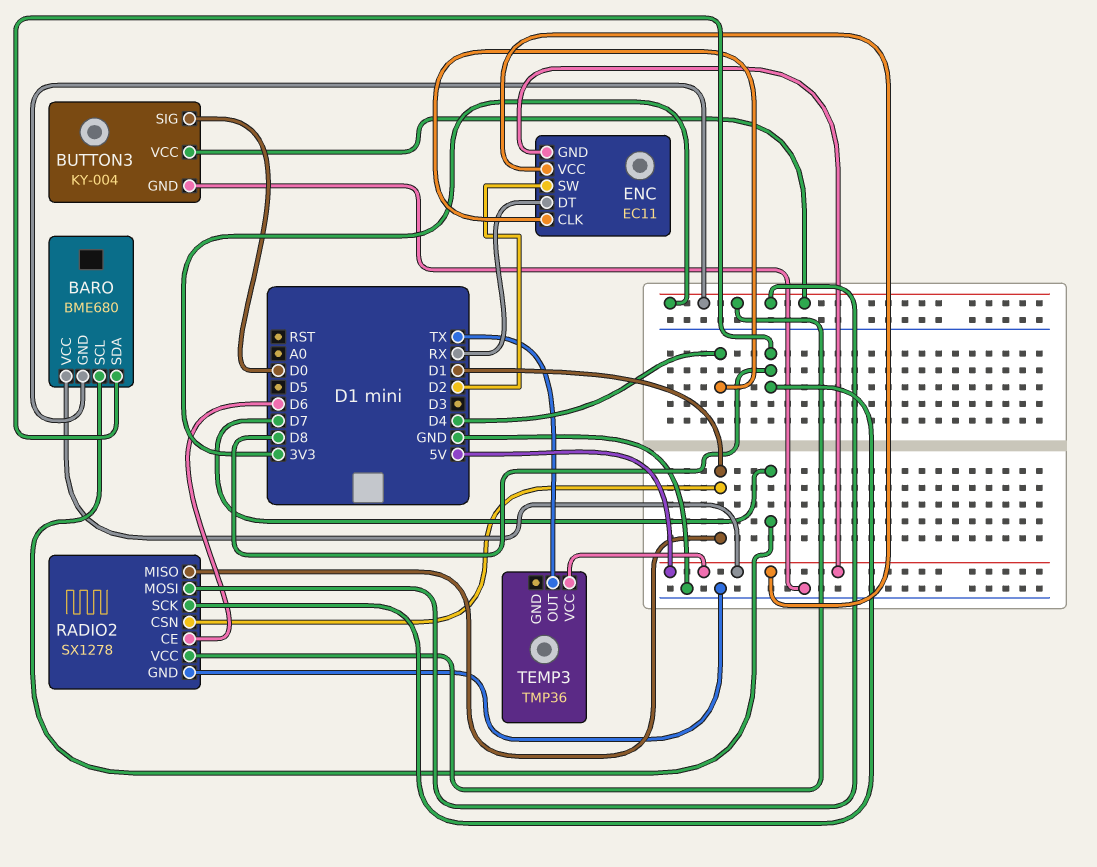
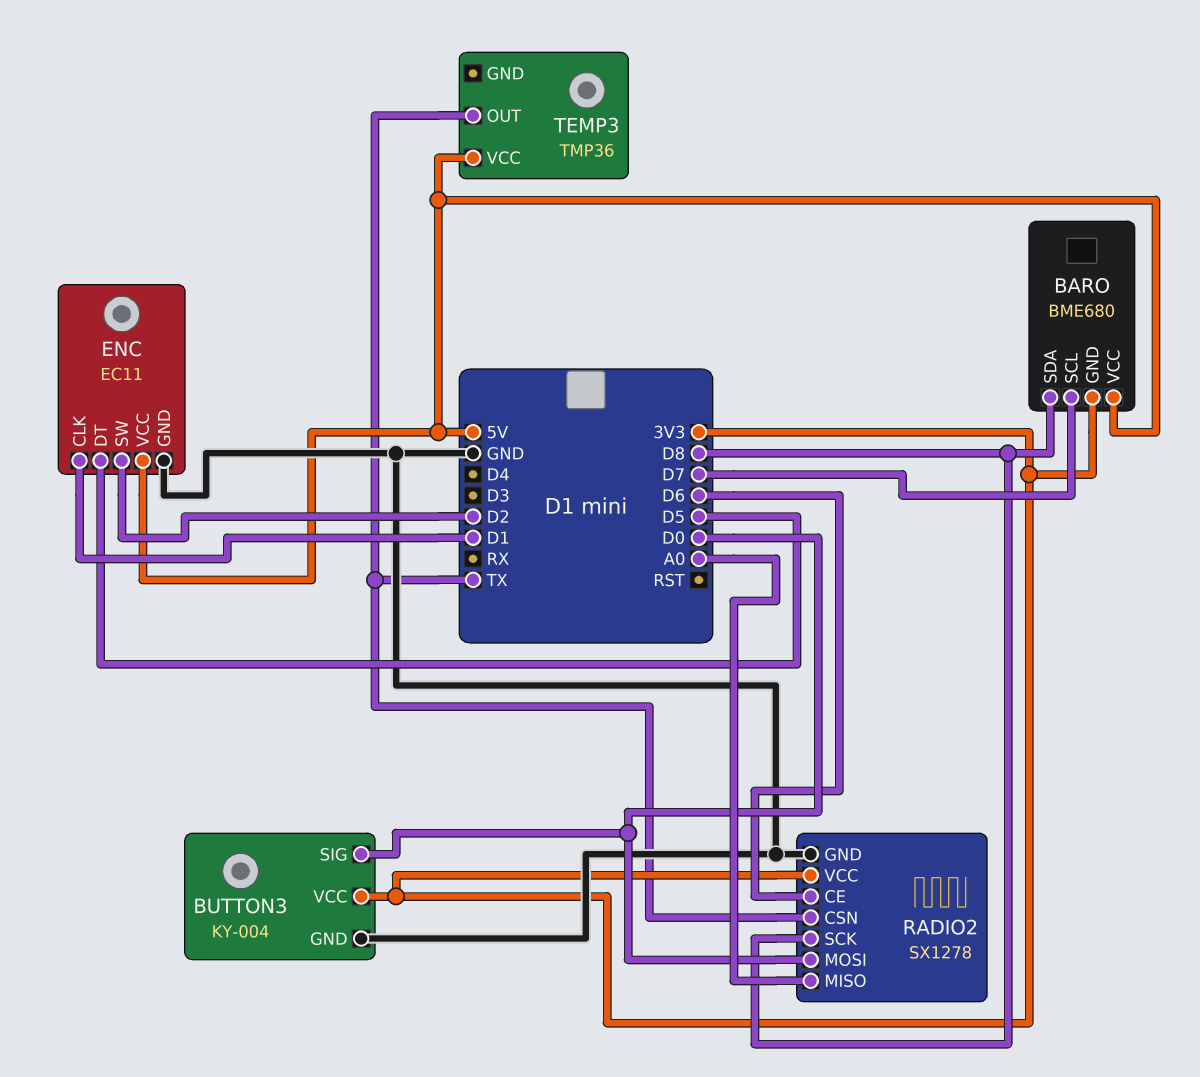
ENC pin CLK: D4 -> D1
ENC pin DT: RX -> D5
ENC pin GND: 5V -> GND
RADIO2 pin CSN: D1 -> TX
RADIO2 pin MISO: D1 -> A0
RADIO2 pin MOSI: 3V3 -> D0

